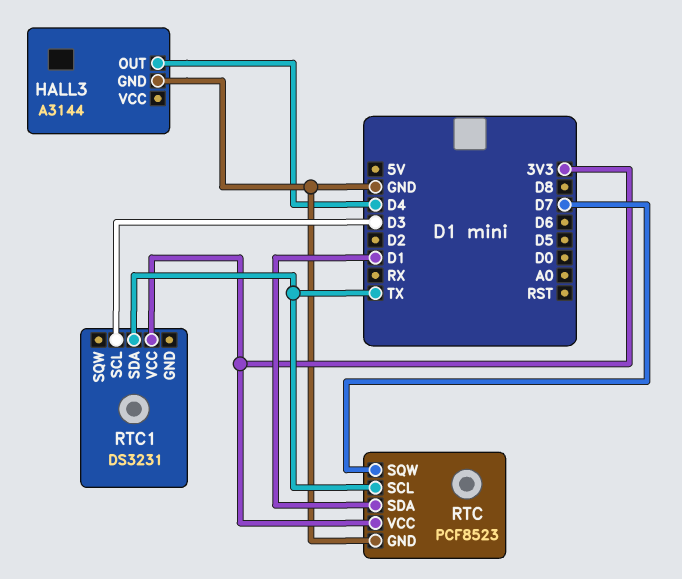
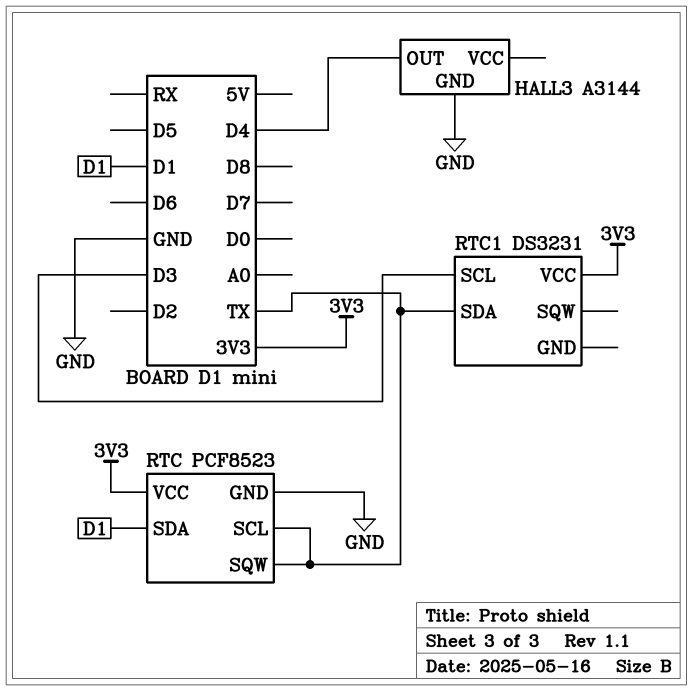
RTC pin SQW: D7 -> TX

